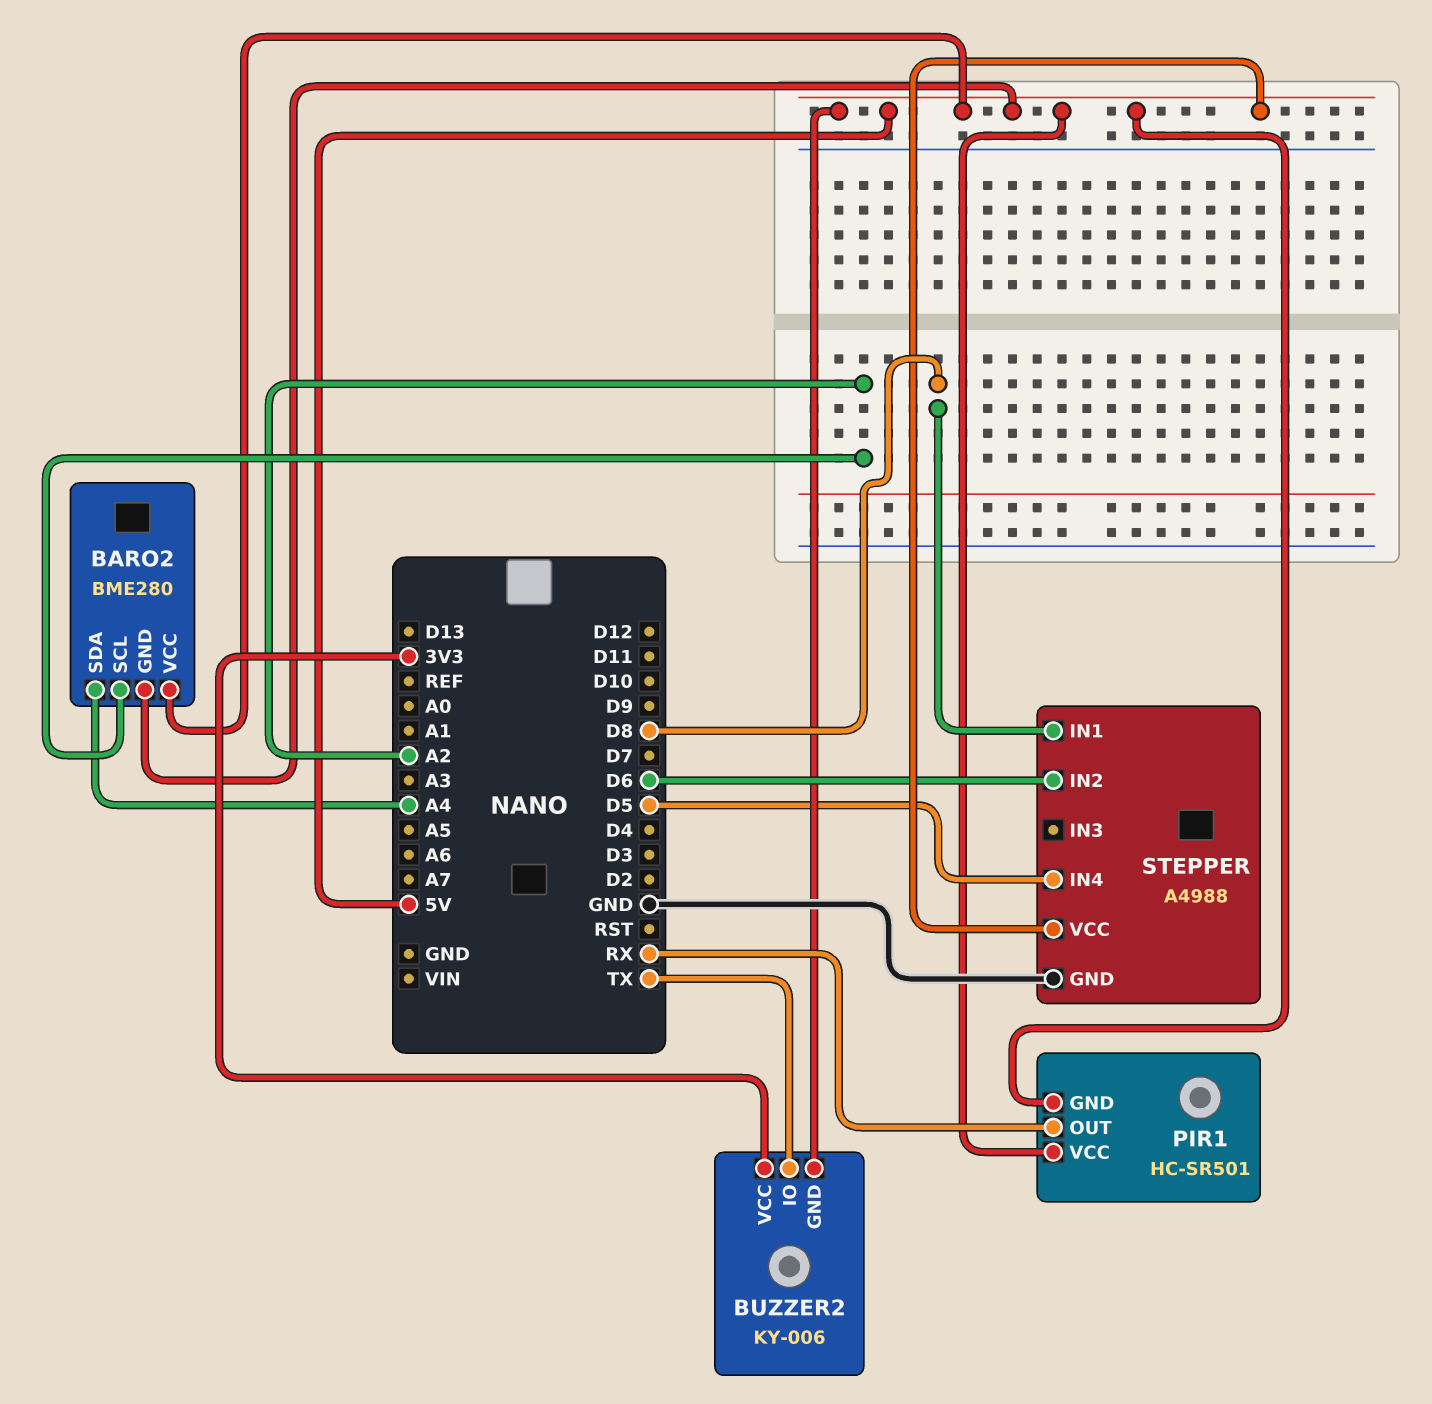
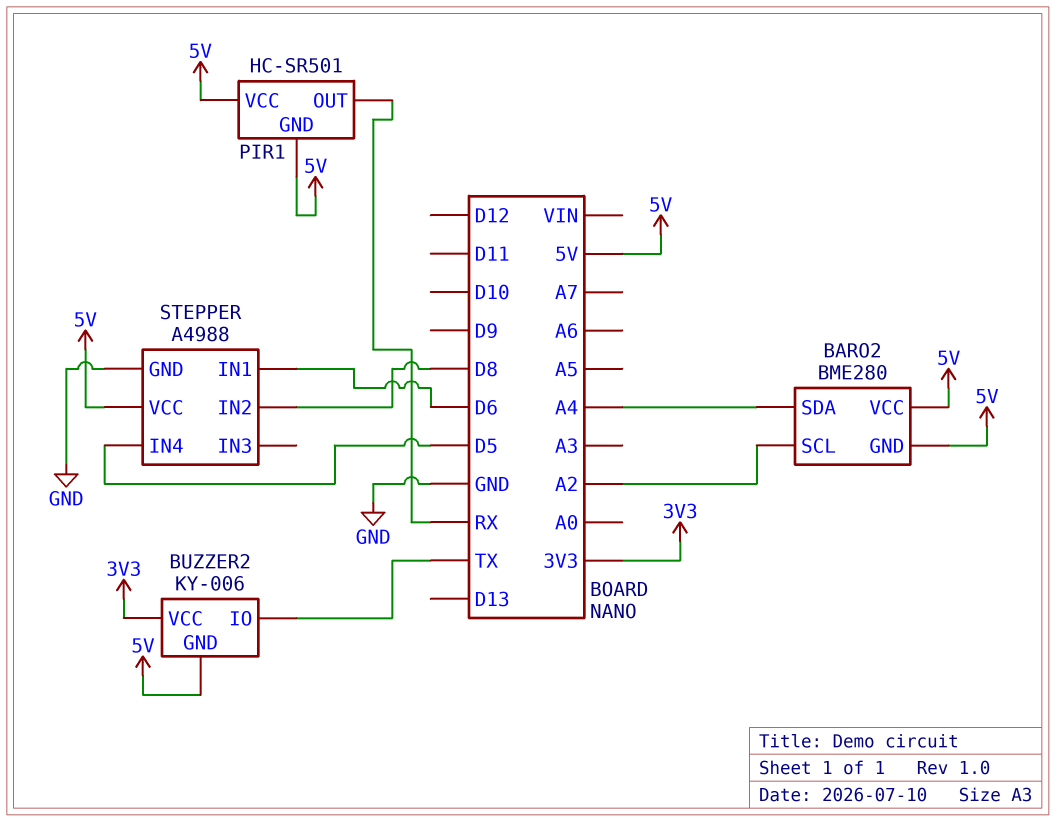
STEPPER pin IN1: D8 -> D6
STEPPER pin IN2: D6 -> D8

